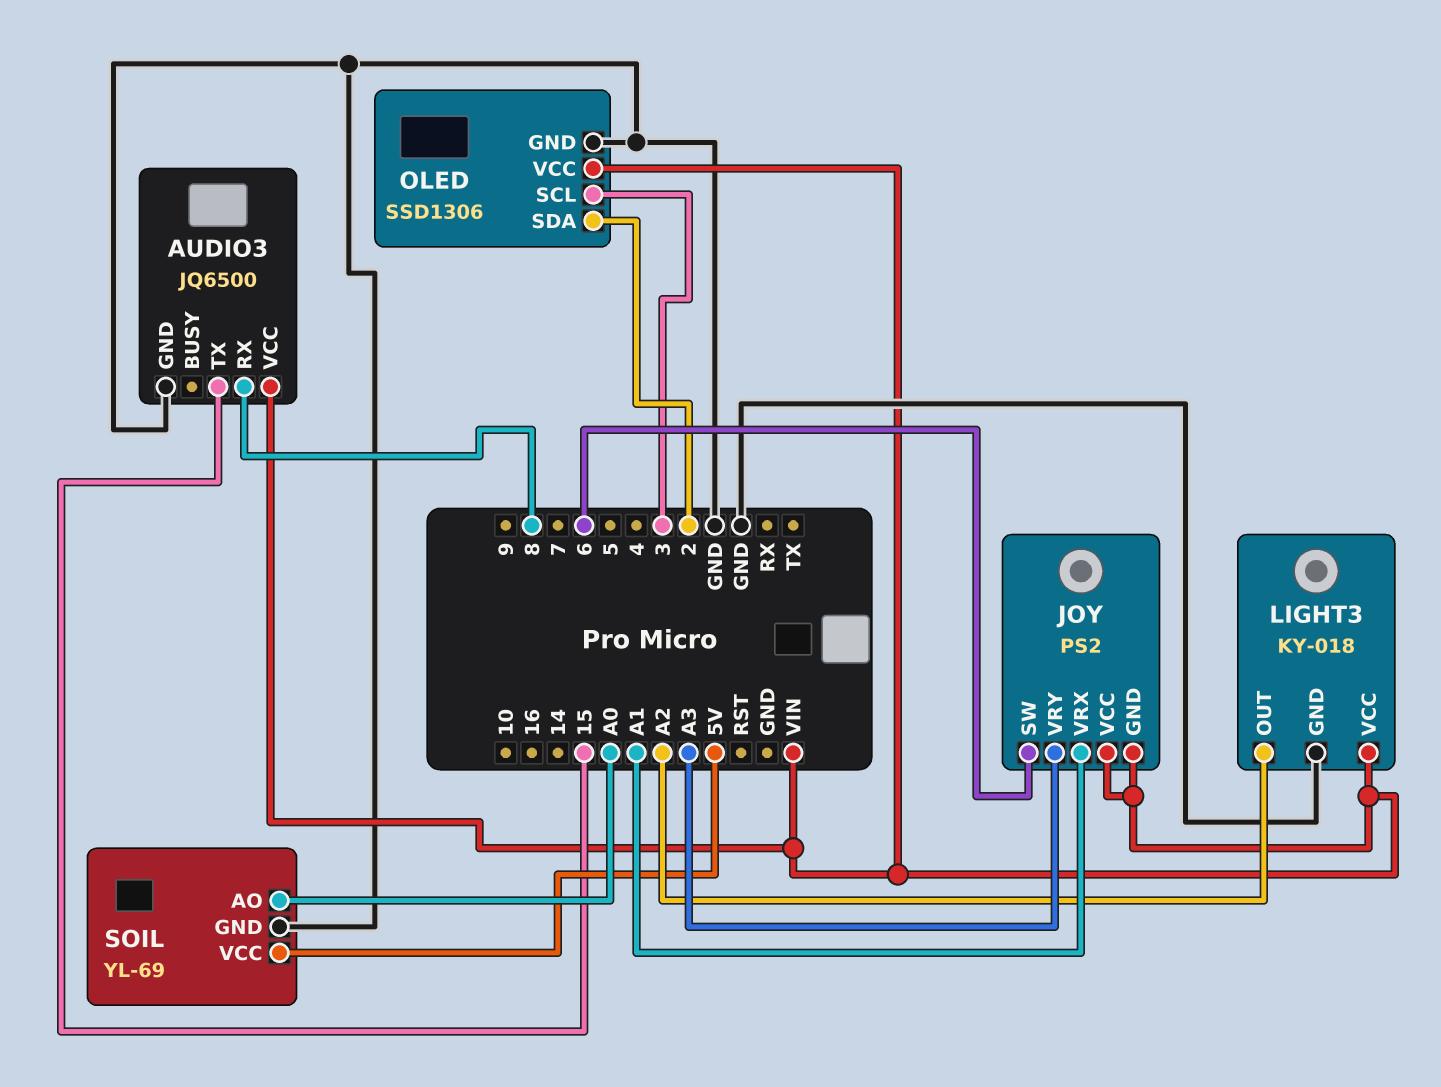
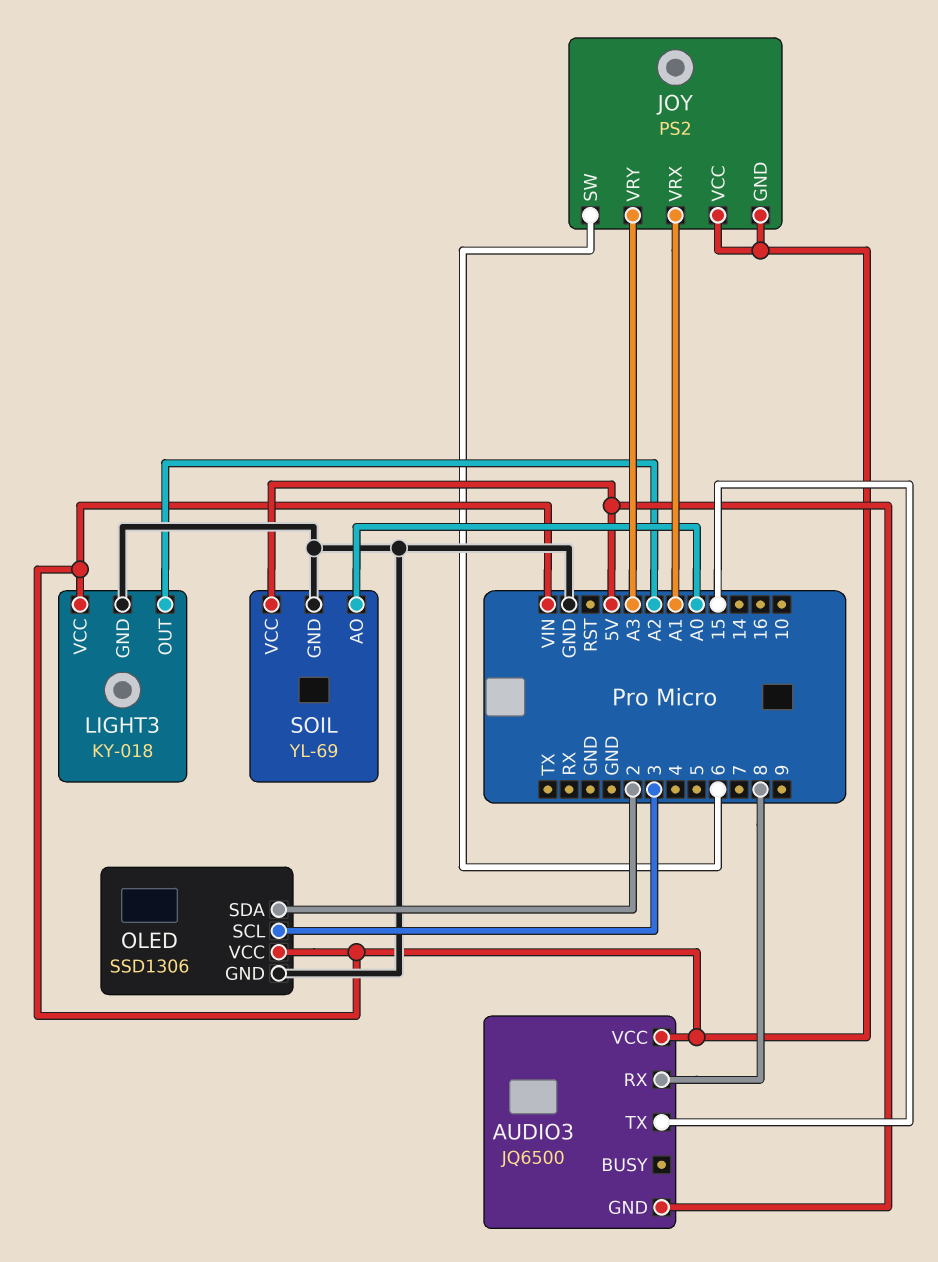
AUDIO3 pin GND: GND -> 5V

